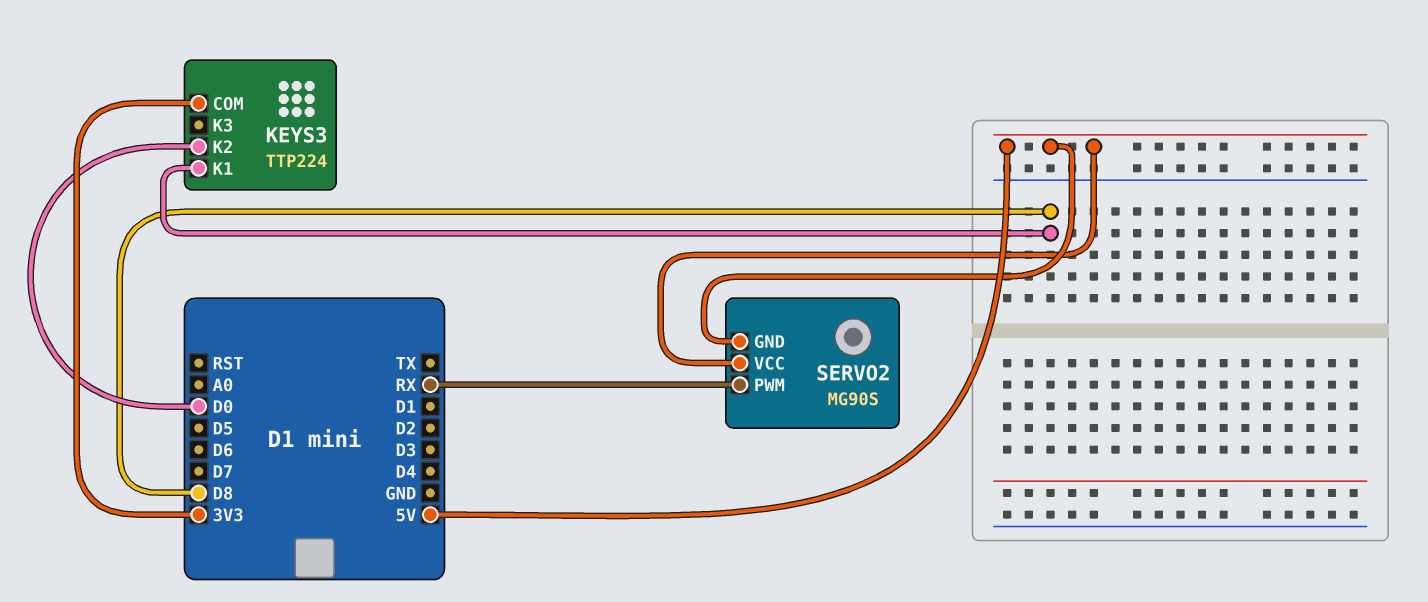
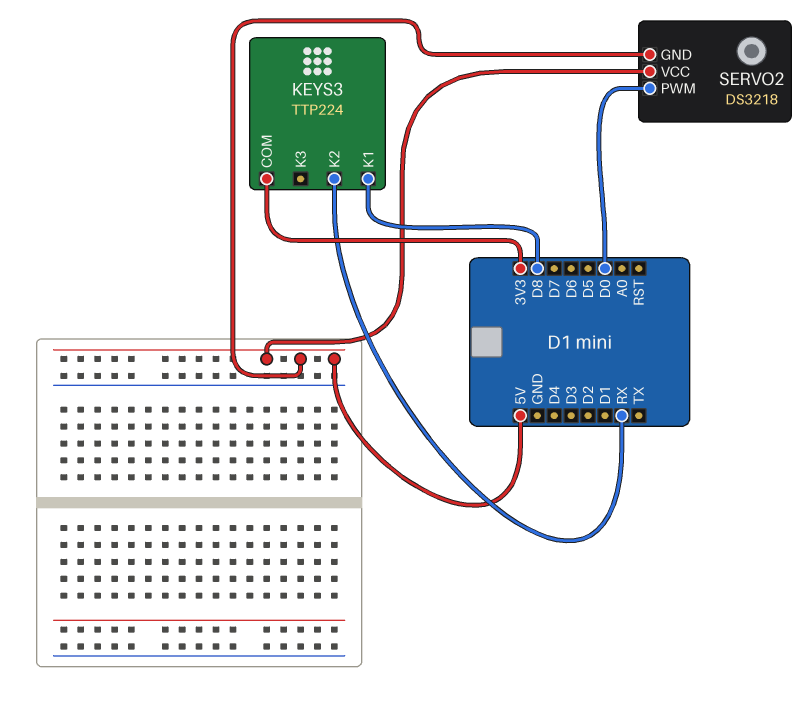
KEYS3 pin K2: D0 -> RX
SERVO2: MG90S -> DS3218
SERVO2 pin PWM: RX -> D0

